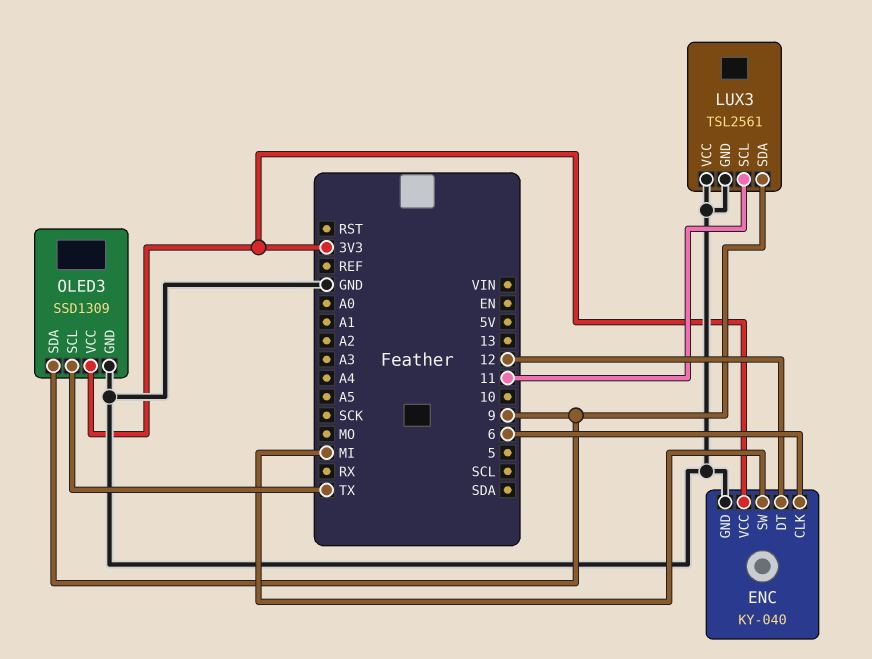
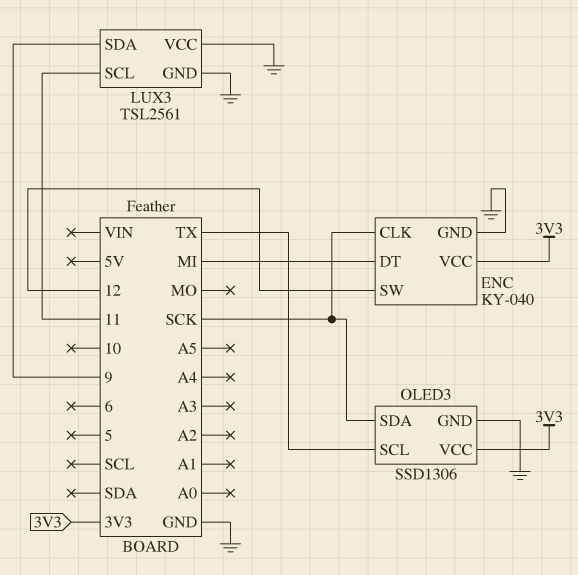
ENC pin CLK: 6 -> SCK
ENC pin DT: 12 -> MI
ENC pin SW: MI -> 12
OLED3: SSD1309 -> SSD1306
OLED3 pin SDA: 9 -> SCK

